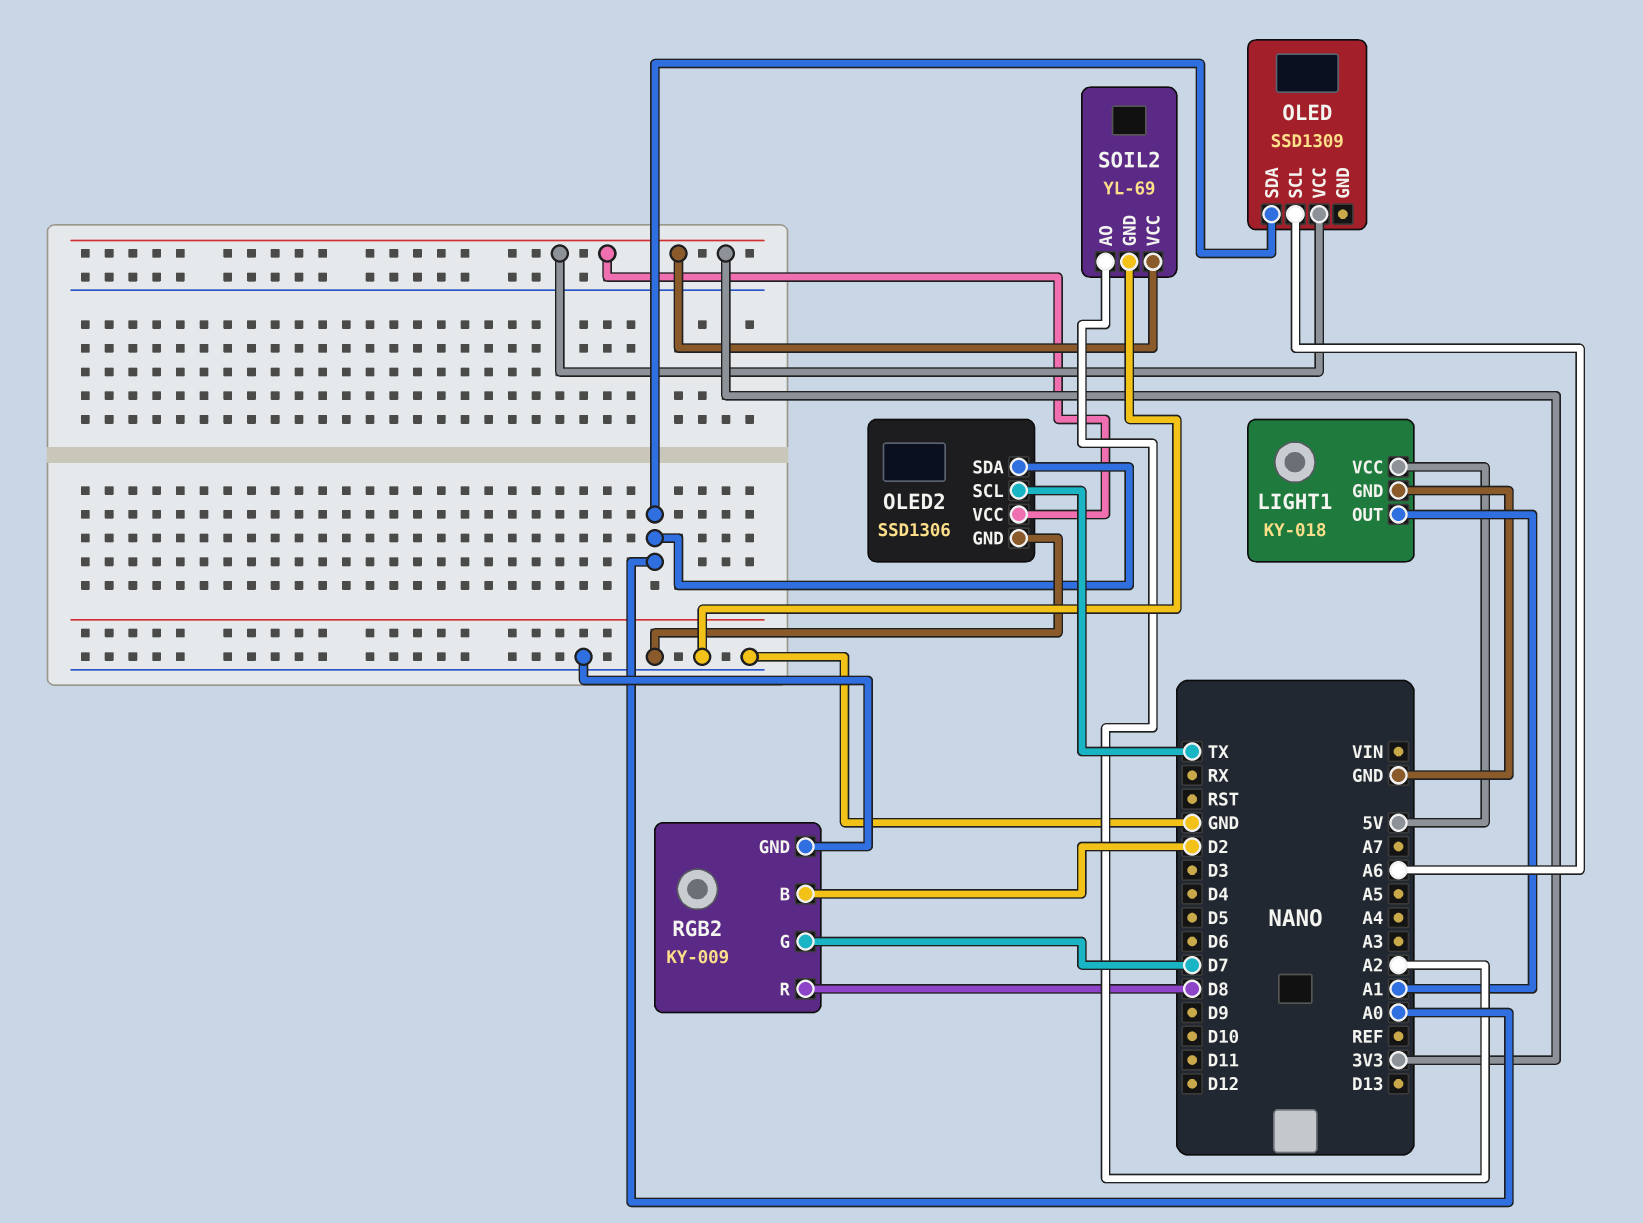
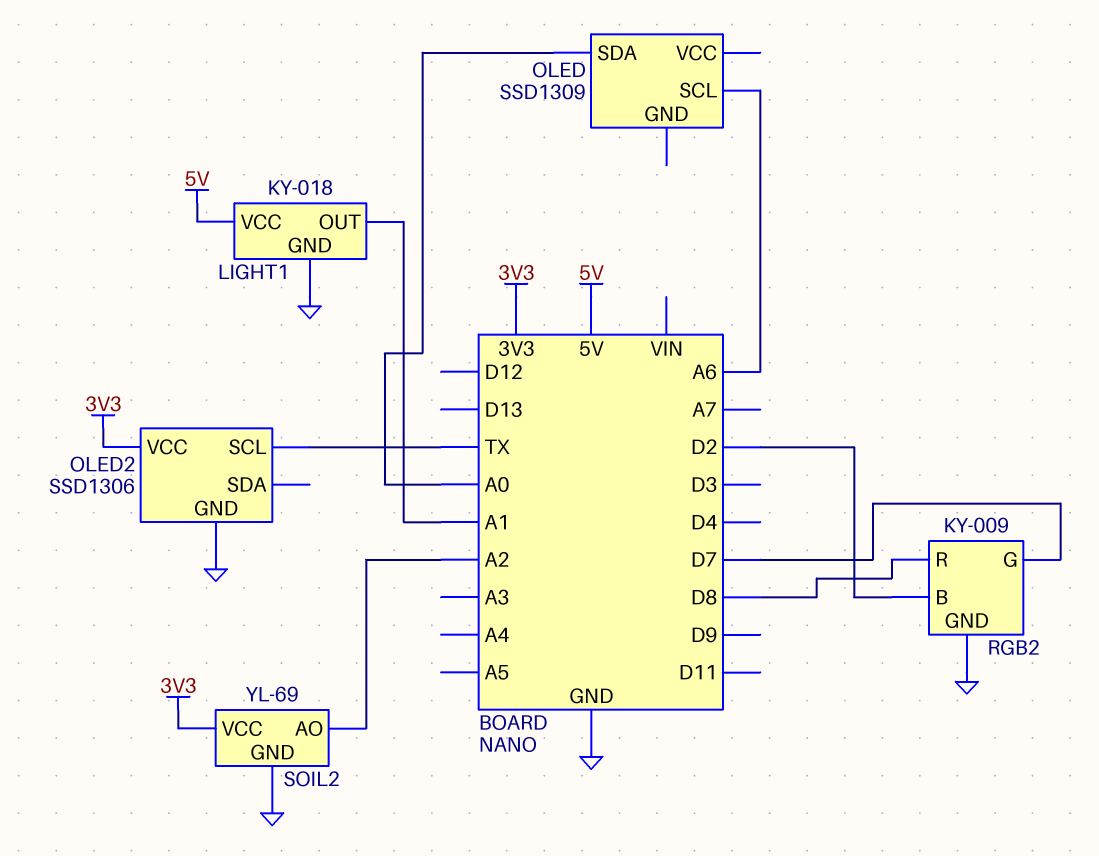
OLED pin VCC: 3V3 -> none
OLED2 pin SDA: A0 -> none

